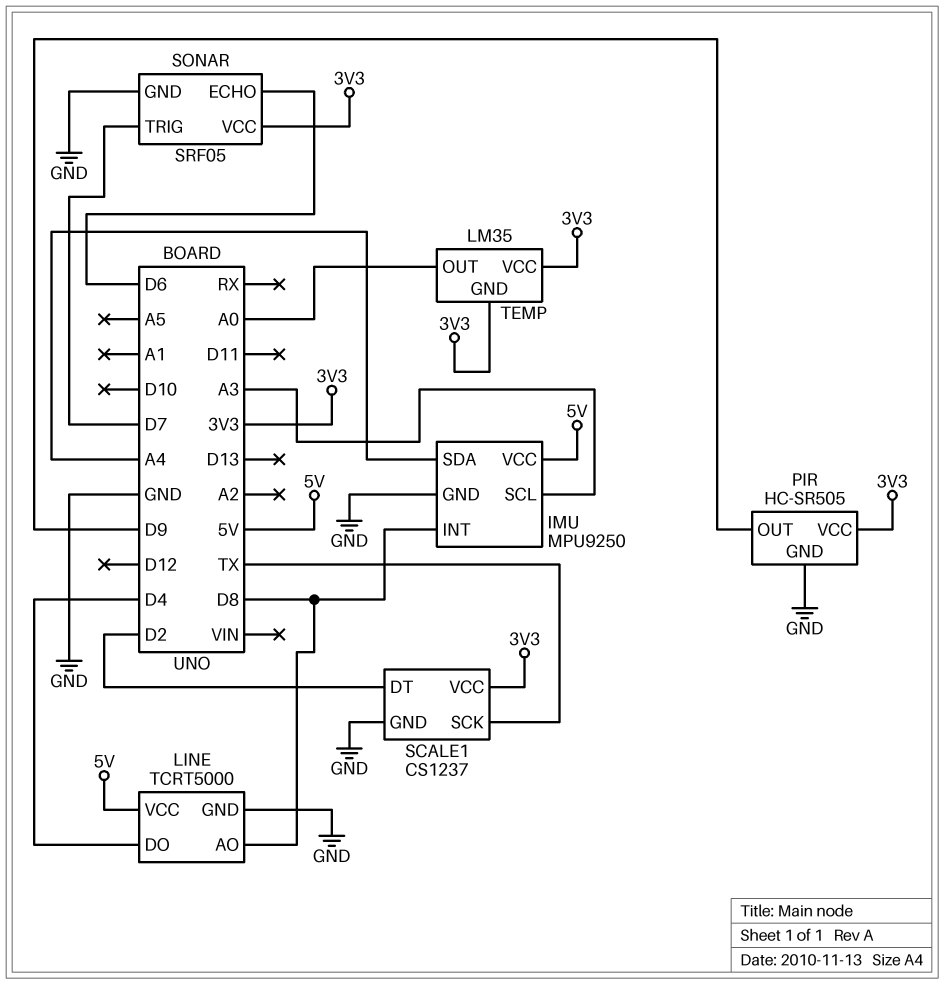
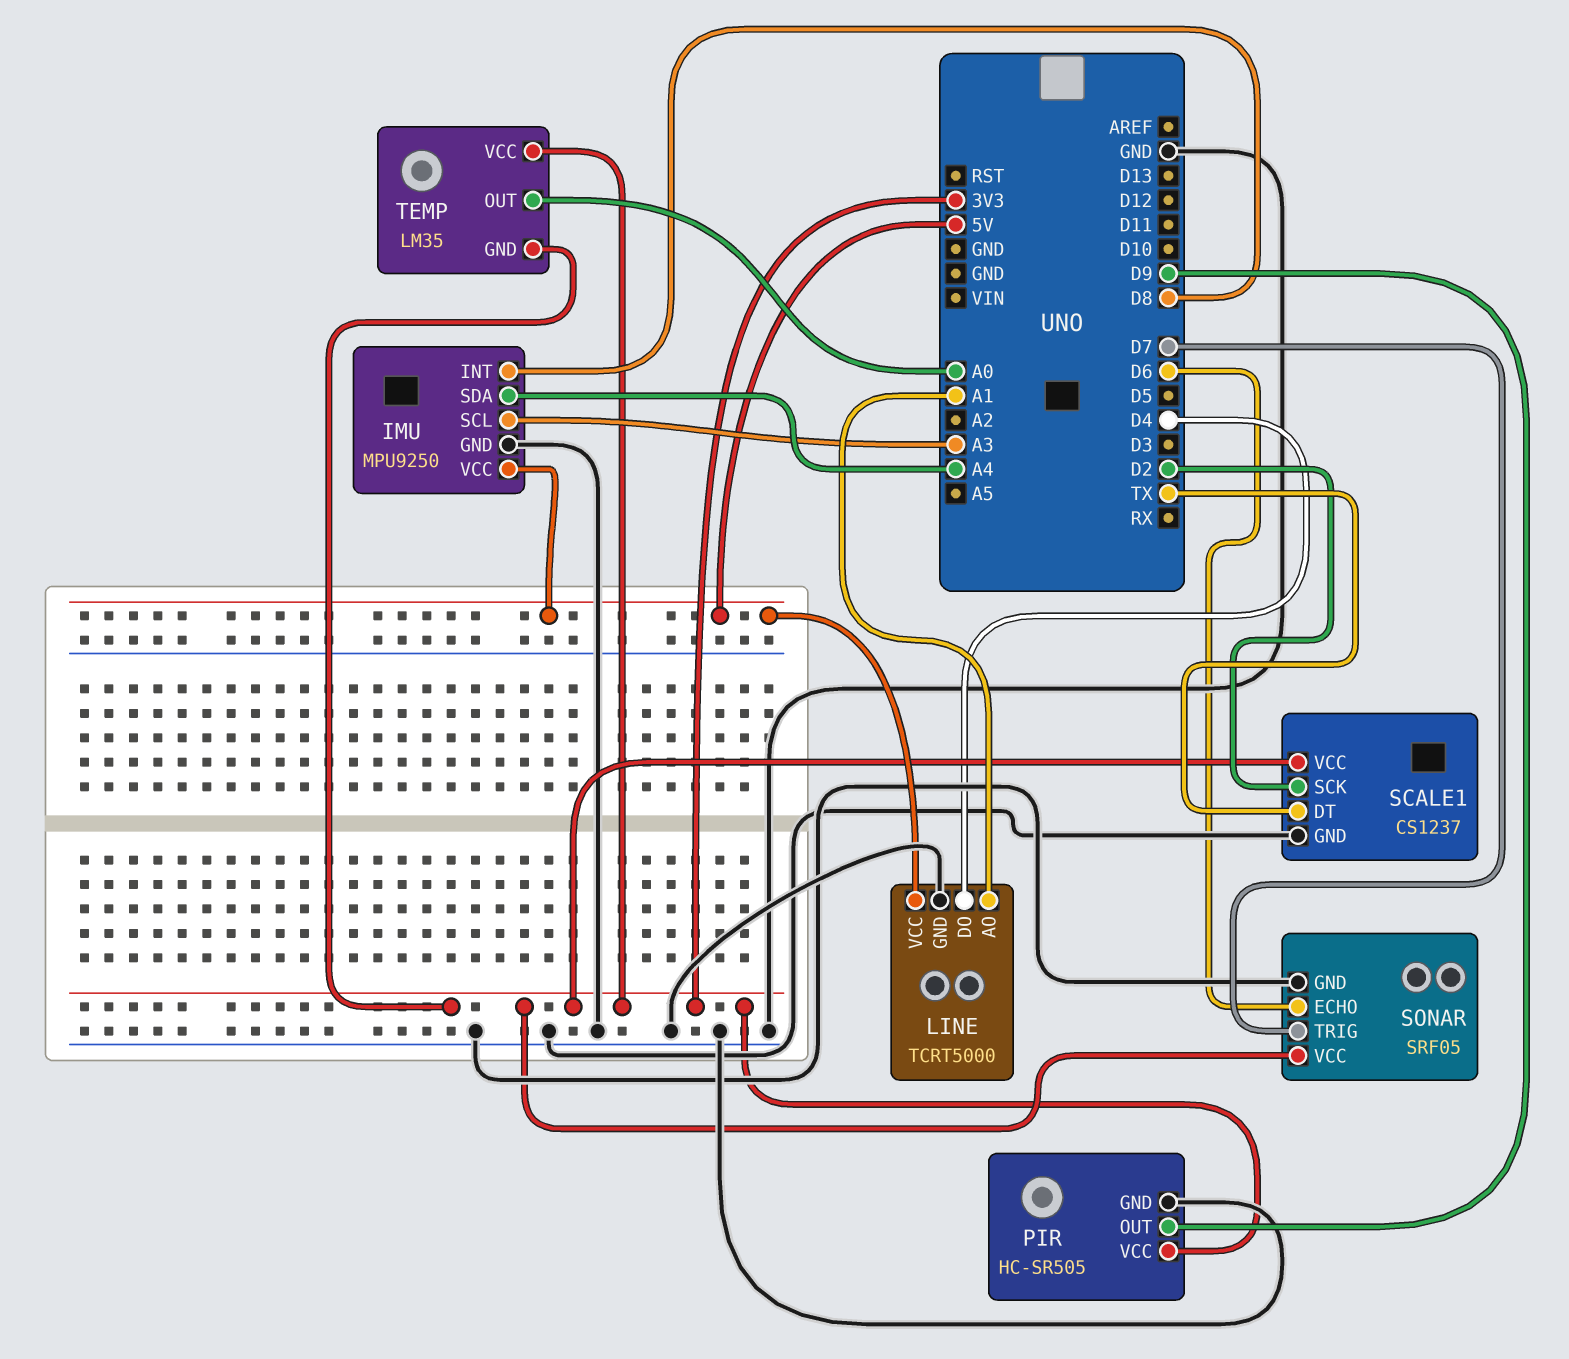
LINE pin AO: D8 -> A1
SCALE1 pin DT: D2 -> TX
SCALE1 pin SCK: TX -> D2

